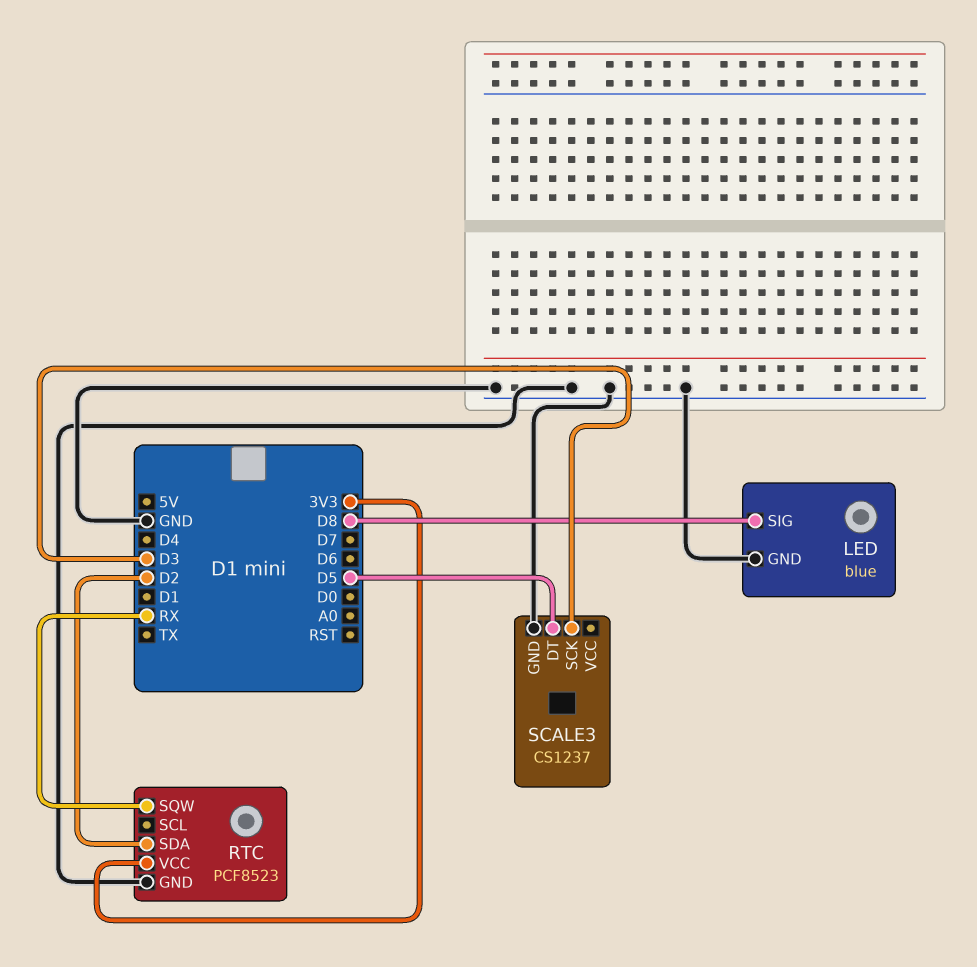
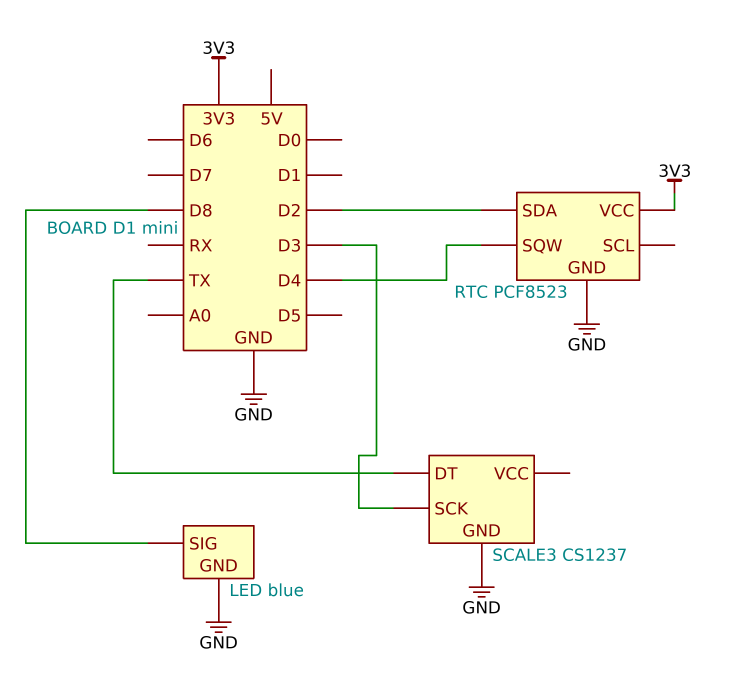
RTC pin SQW: RX -> D4
SCALE3 pin DT: D5 -> TX

